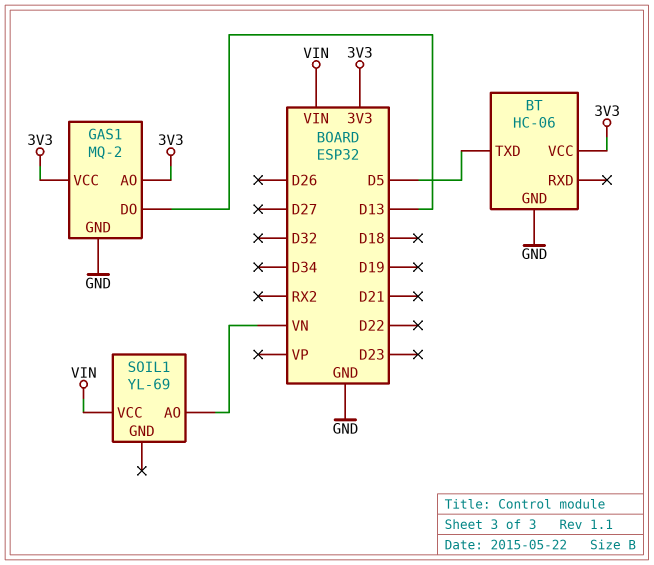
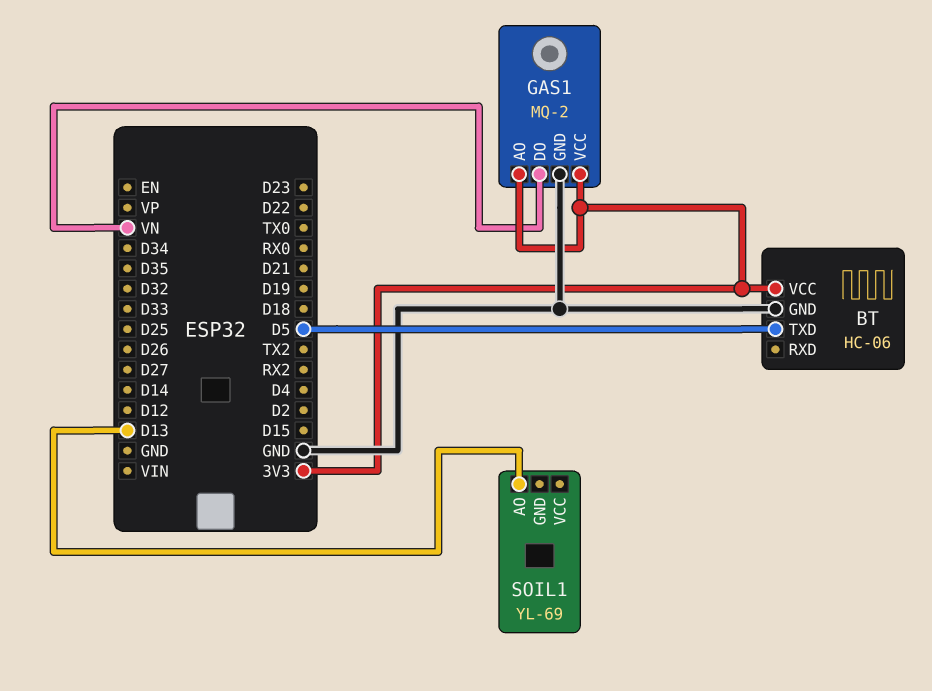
GAS1 pin DO: D13 -> VN
SOIL1 pin AO: VN -> D13
SOIL1 pin VCC: VIN -> none

